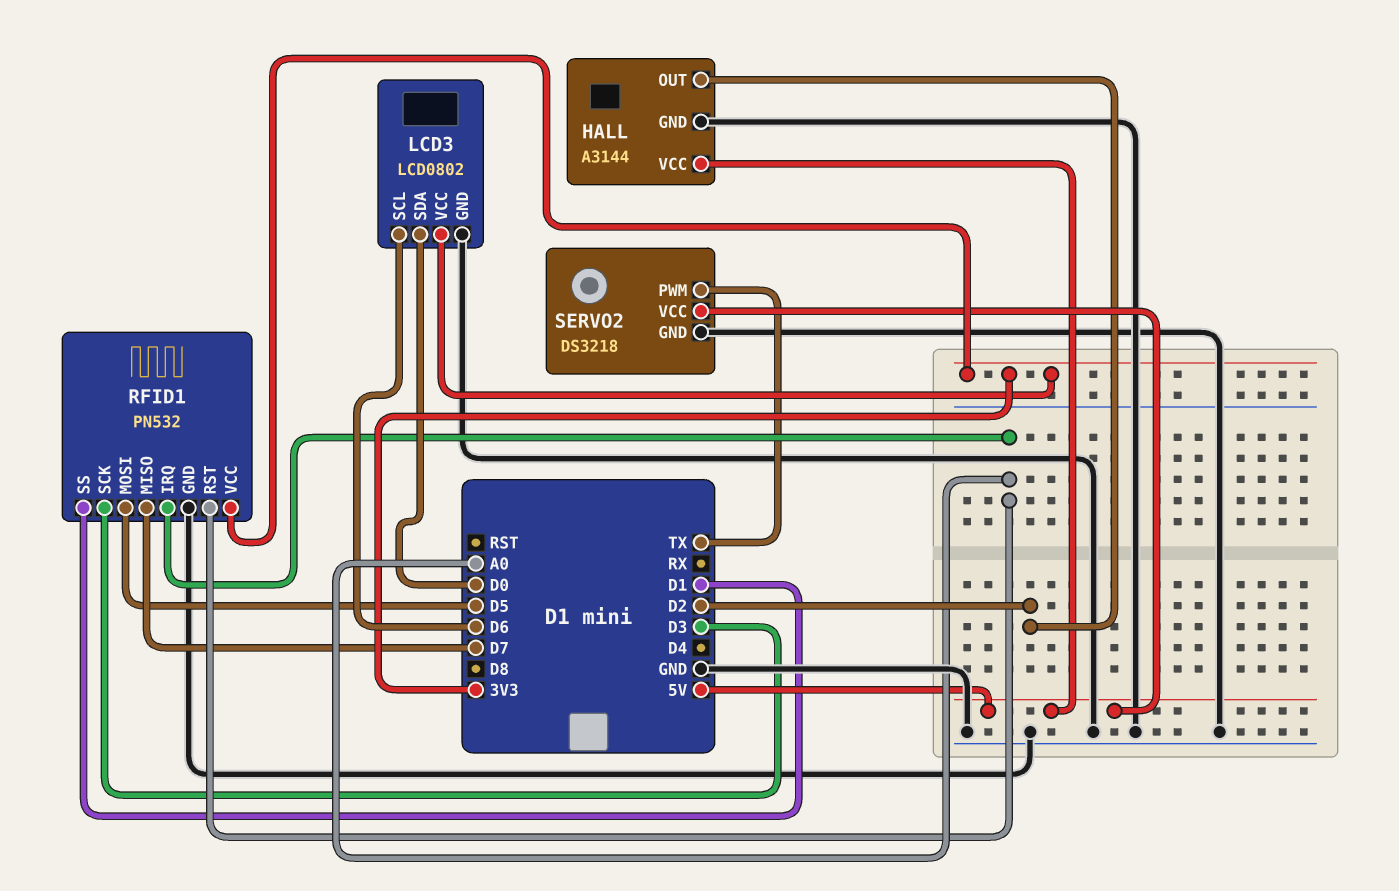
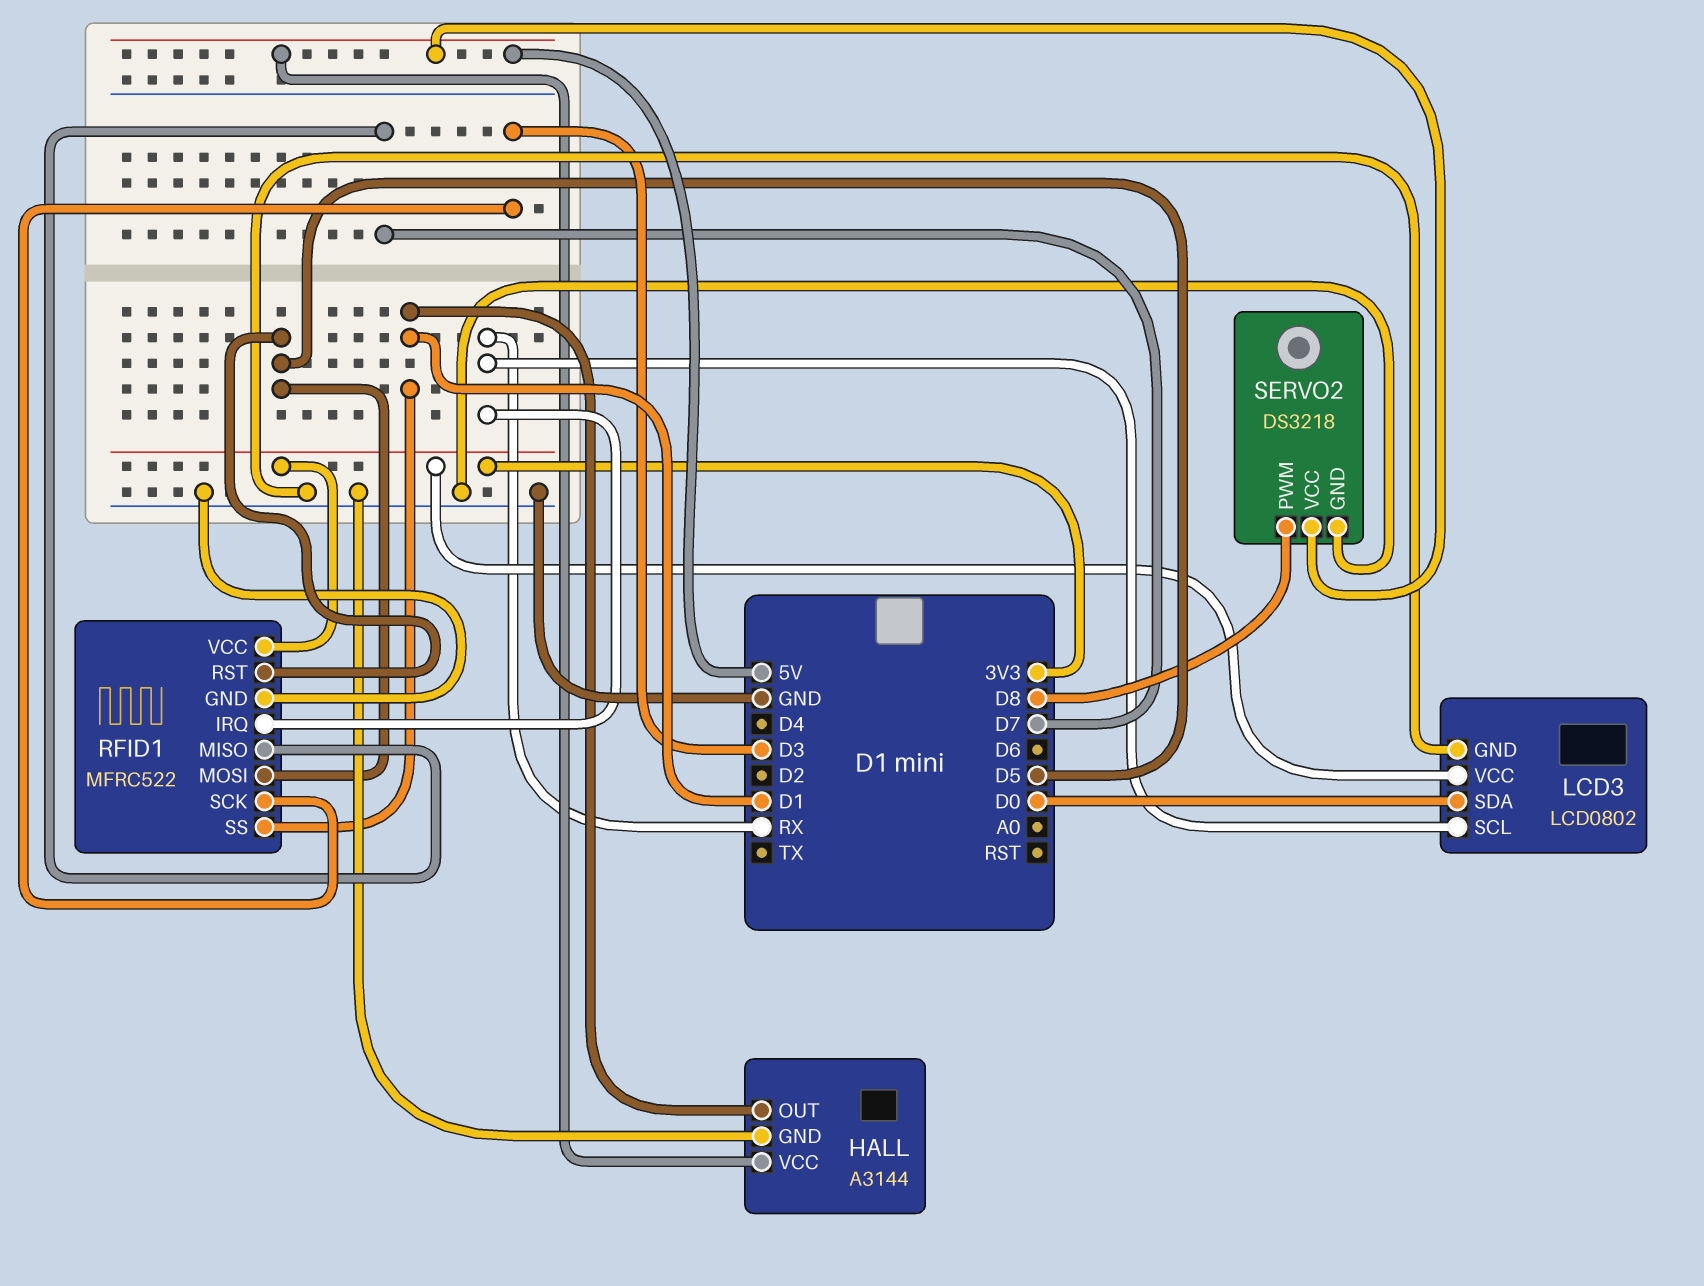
HALL pin OUT: D2 -> D1
LCD3 pin SCL: D6 -> RX
RFID1: PN532 -> MFRC522
RFID1 pin IRQ: A0 -> RX
RFID1 pin RST: A0 -> D5
SERVO2 pin PWM: TX -> D8

